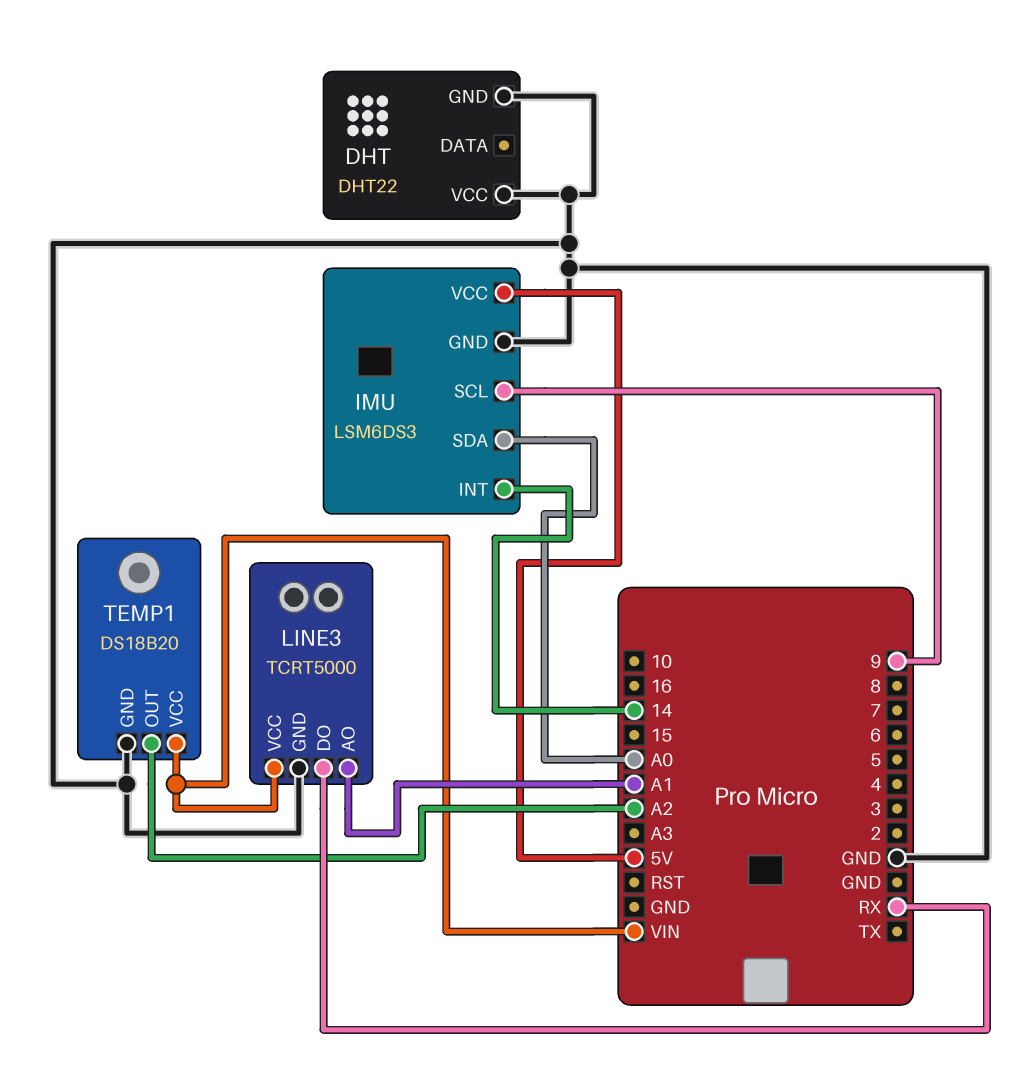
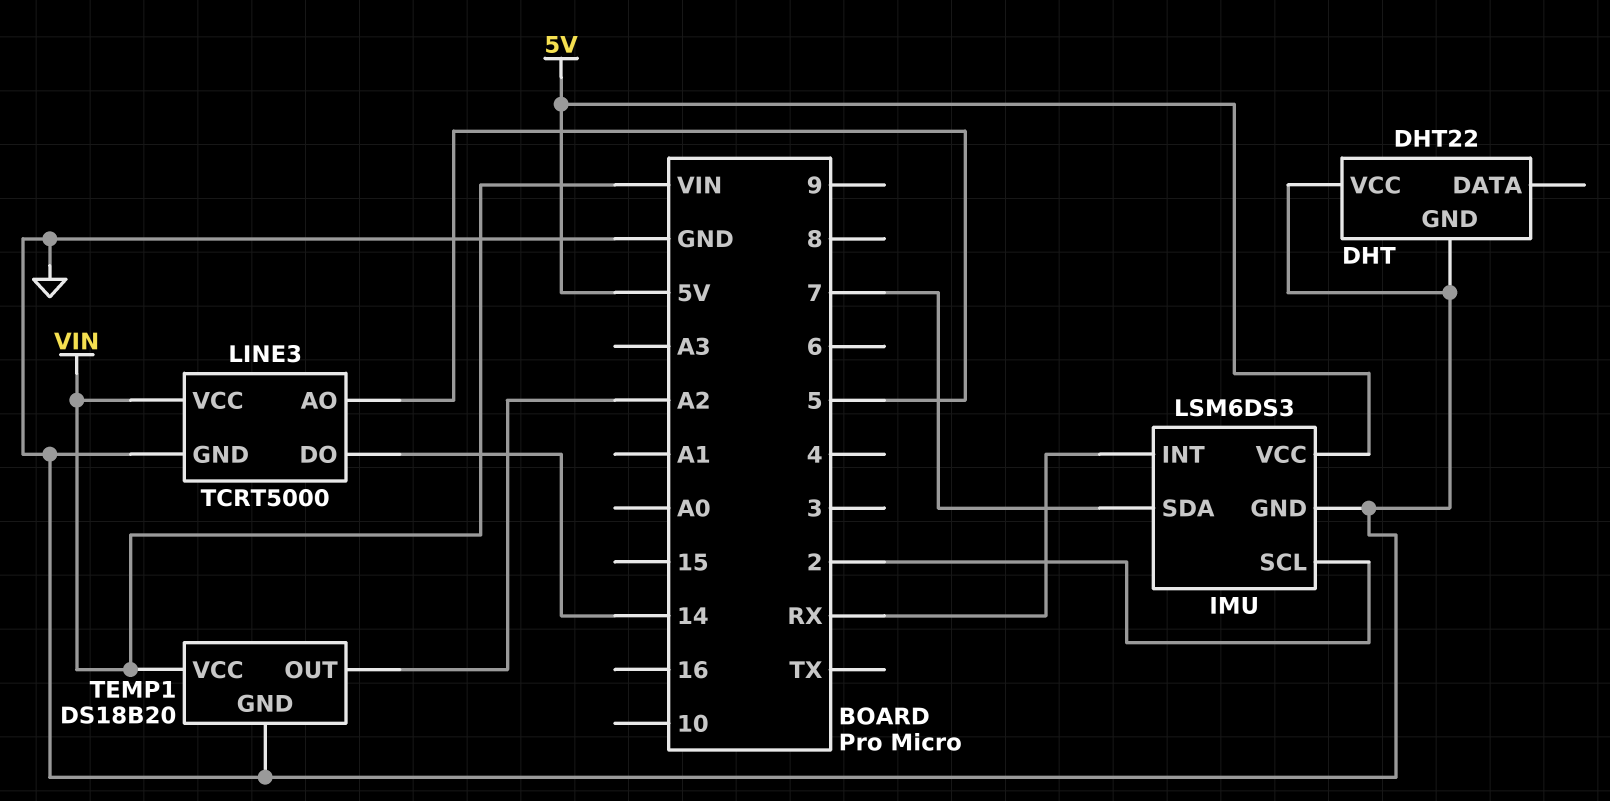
IMU pin INT: 14 -> RX
IMU pin SCL: 9 -> 2
IMU pin SDA: A0 -> 7
LINE3 pin AO: A1 -> 5
LINE3 pin DO: RX -> 14

